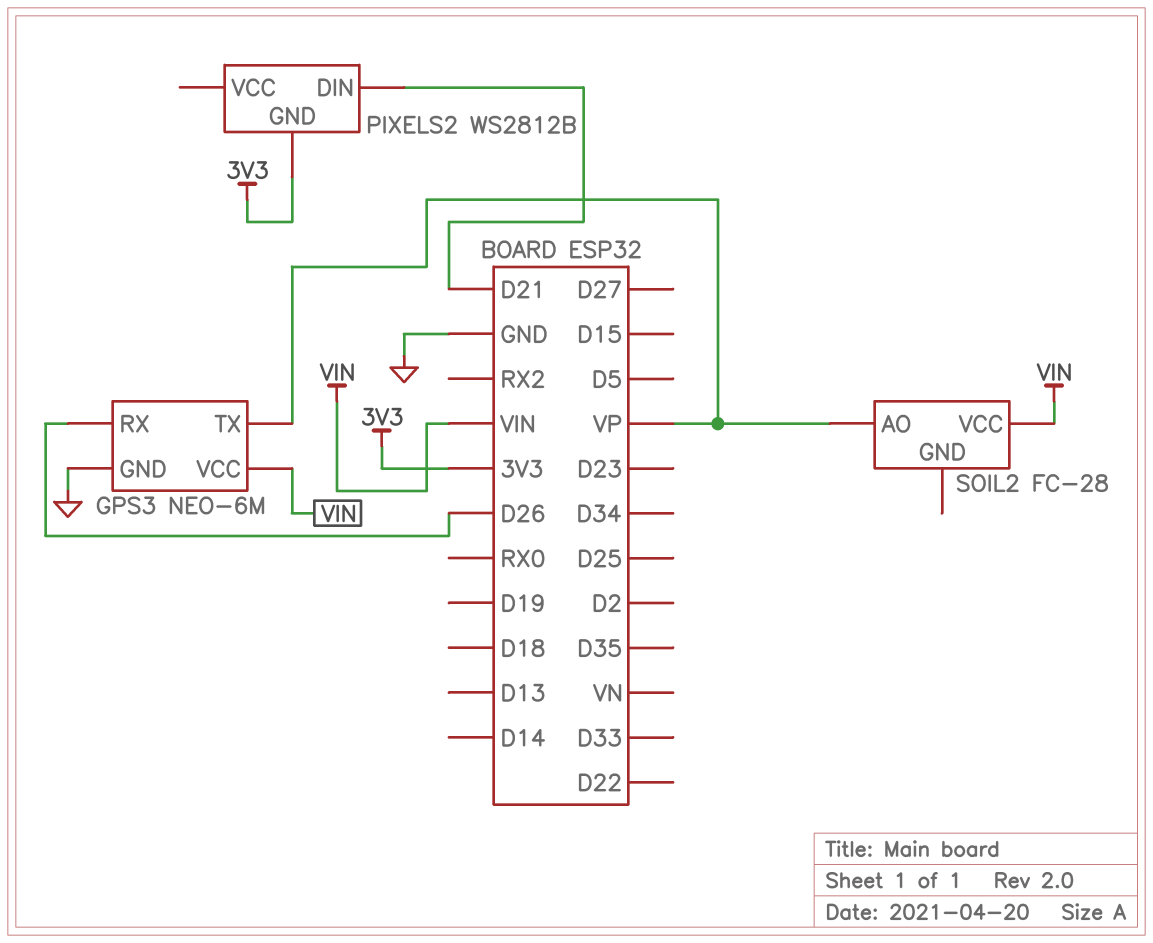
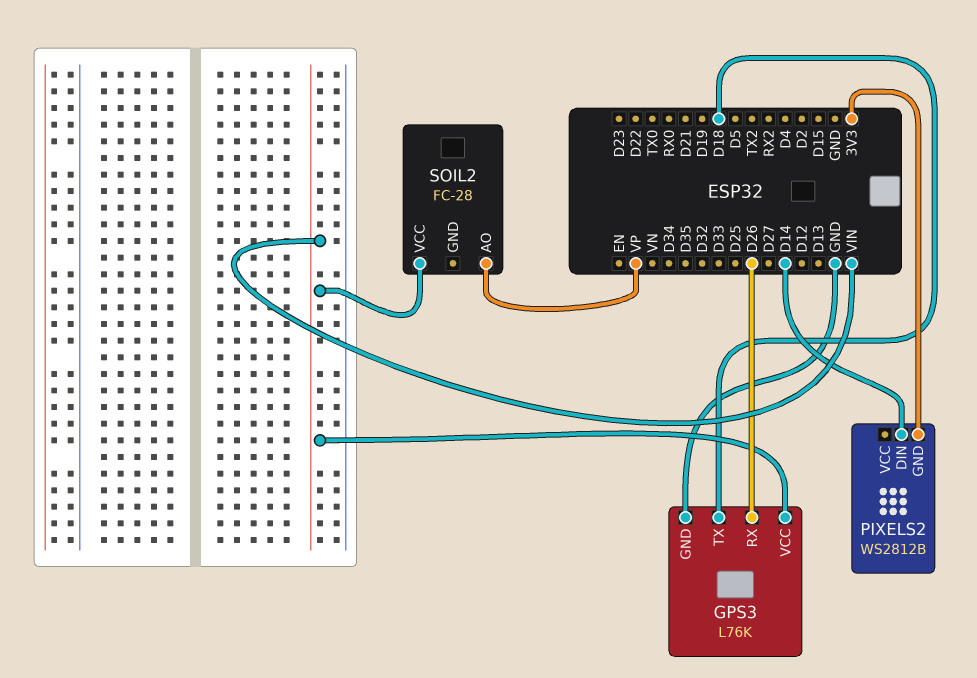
GPS3: NEO-6M -> L76K
GPS3 pin TX: VP -> D18
PIXELS2 pin DIN: D21 -> D14

